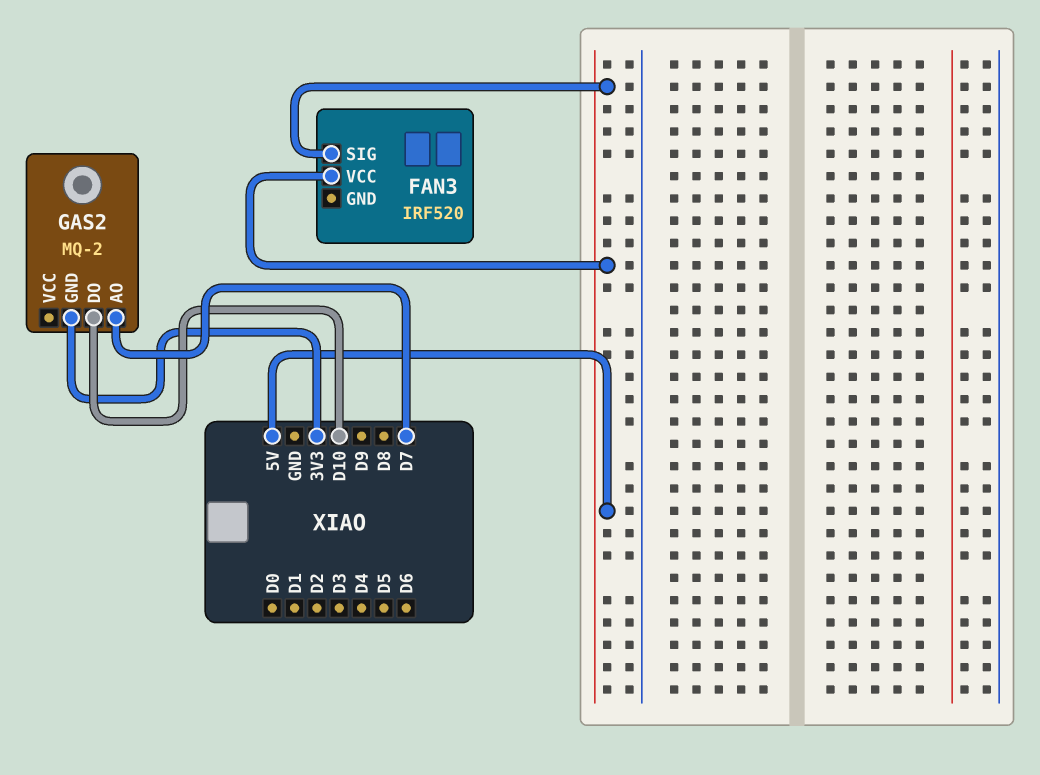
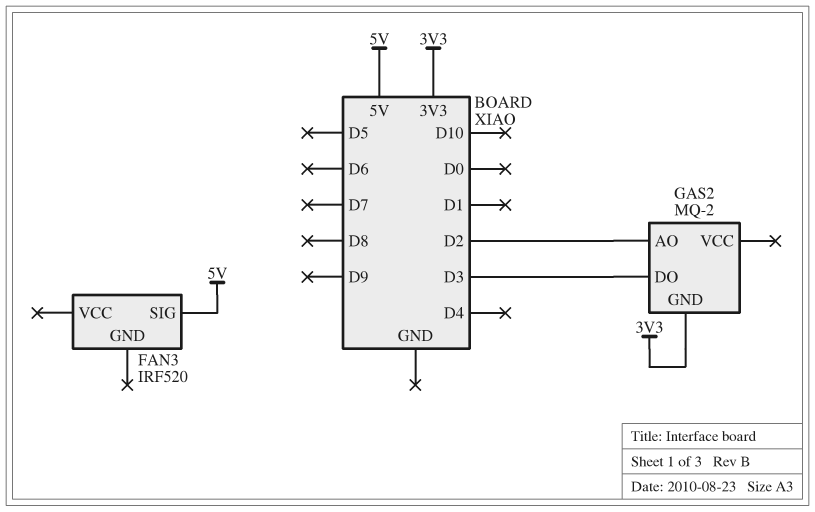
FAN3 pin VCC: 5V -> none
GAS2 pin AO: D7 -> D2
GAS2 pin DO: D10 -> D3

